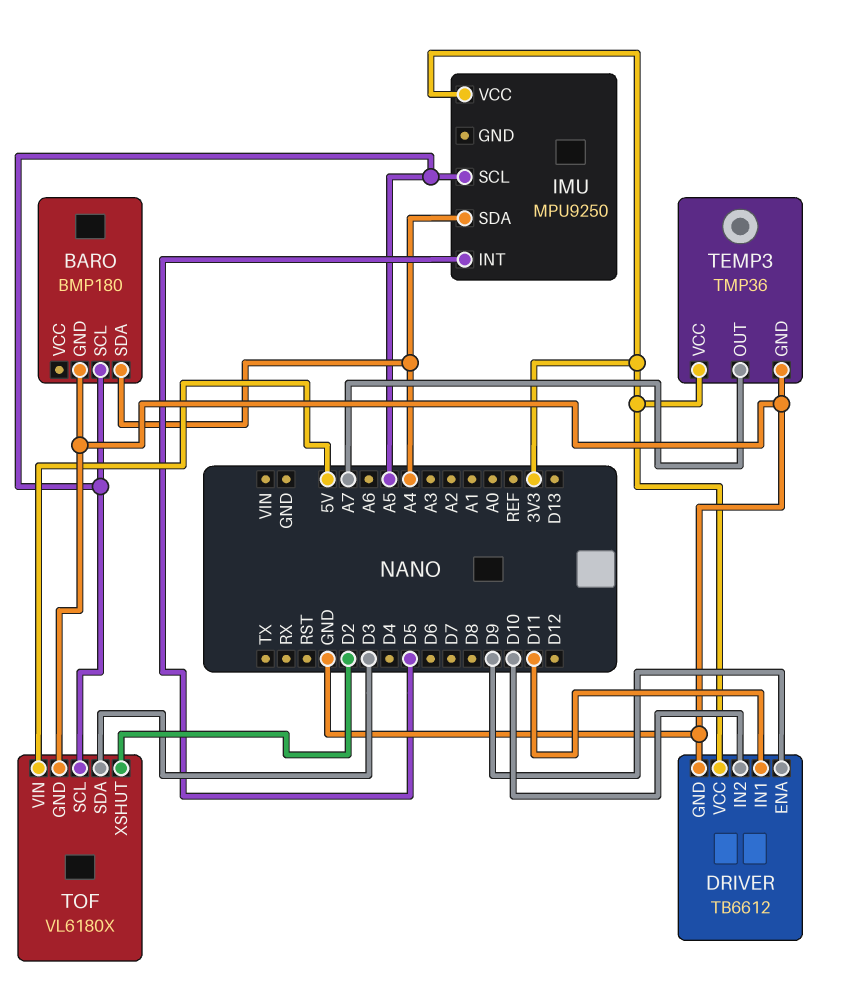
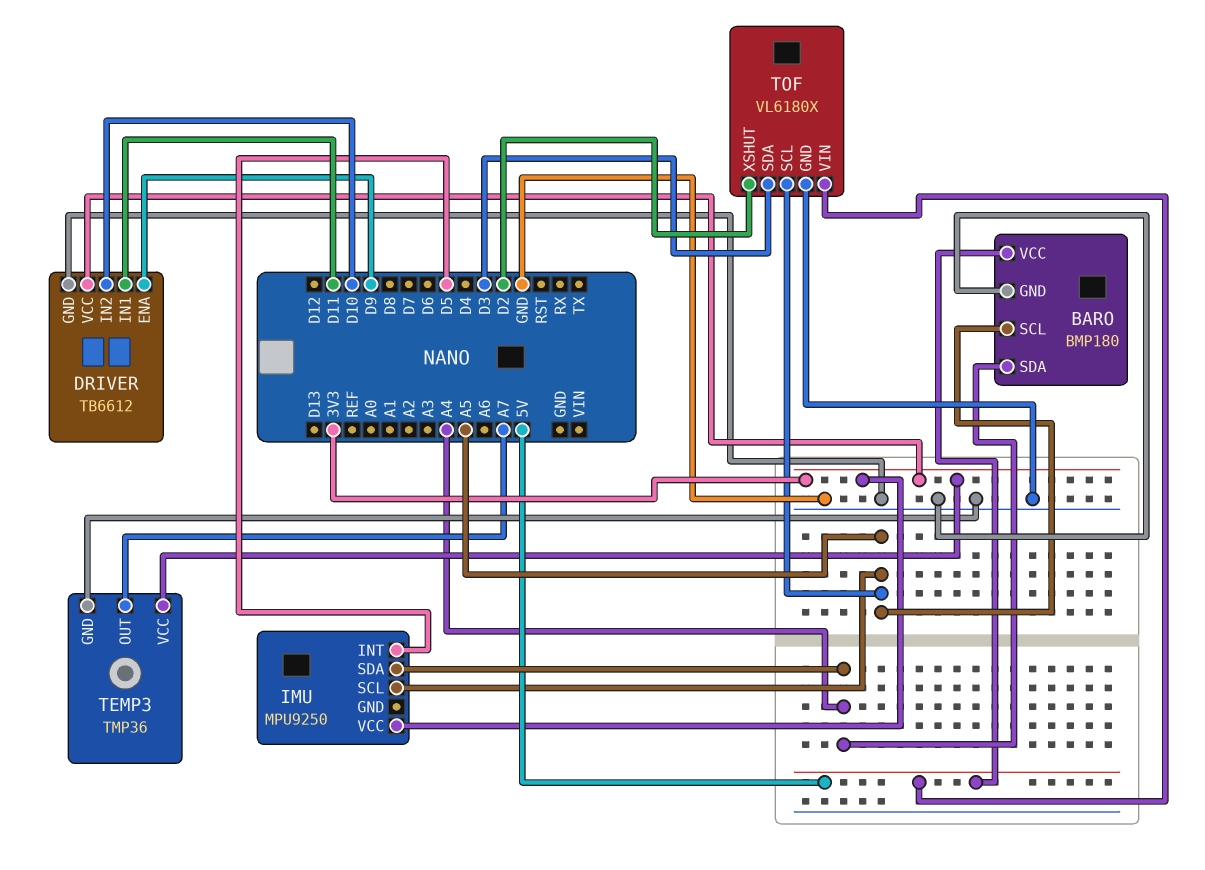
BARO pin VCC: none -> 5V

